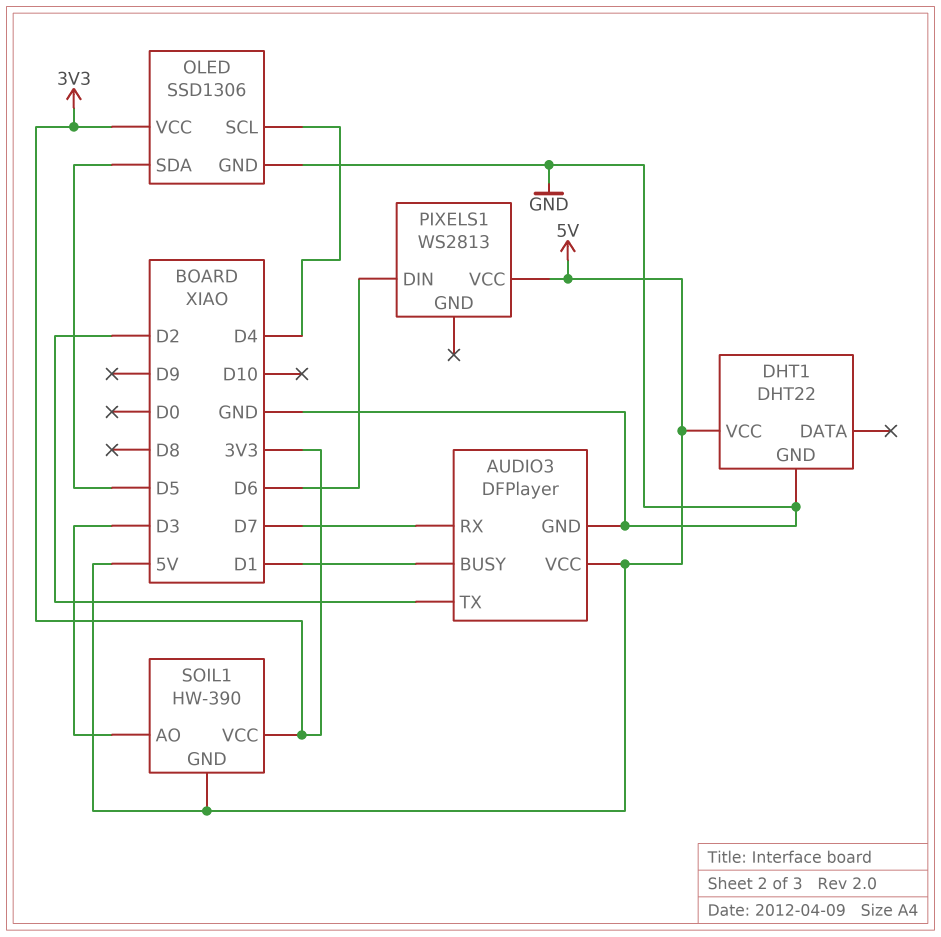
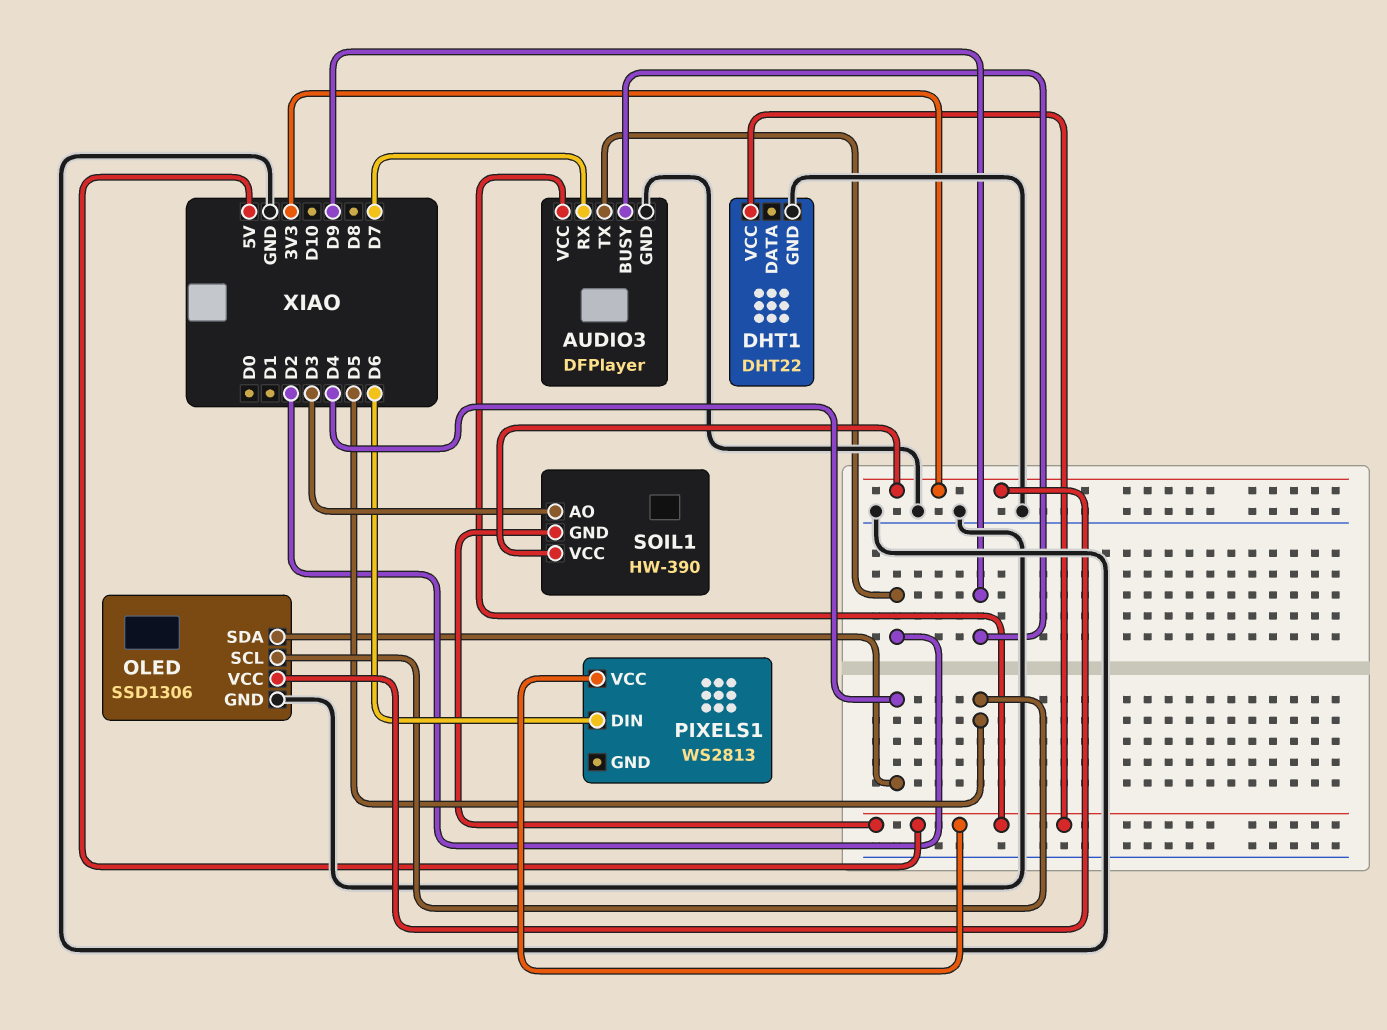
AUDIO3 pin BUSY: D1 -> D9
OLED pin SCL: D4 -> D5
OLED pin SDA: D5 -> D4

